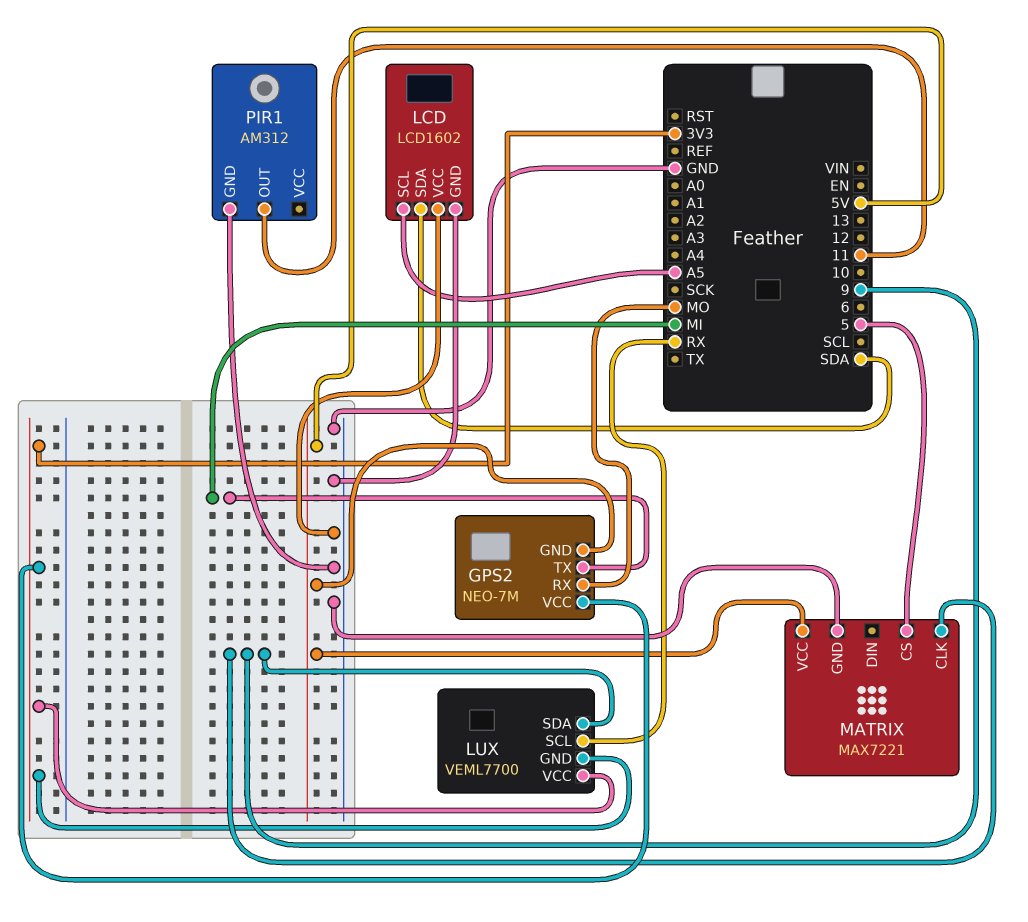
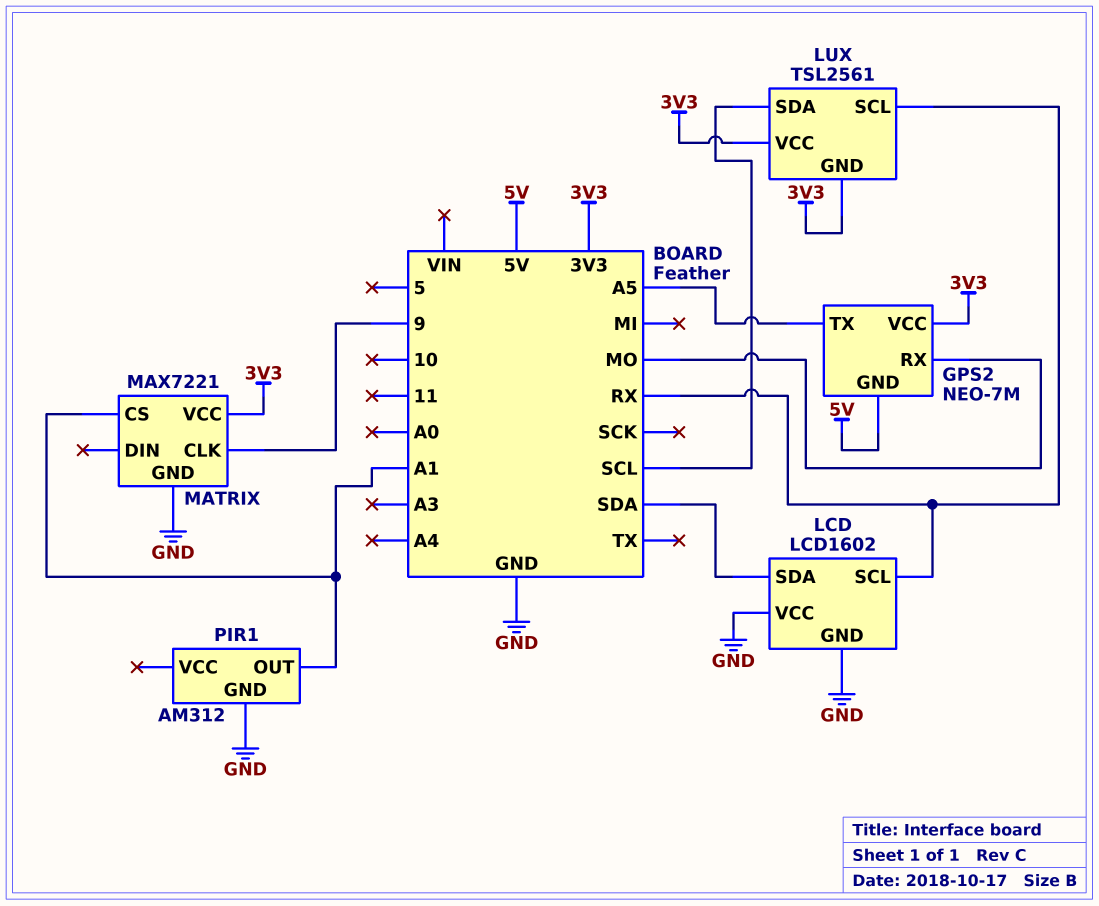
GPS2 pin TX: MI -> A5
LCD pin SCL: A5 -> RX
LUX: VEML7700 -> TSL2561
LUX pin SDA: 9 -> SCL
MATRIX pin CS: 5 -> A1
MATRIX pin VCC: 5V -> 3V3
PIR1 pin OUT: 11 -> A1

